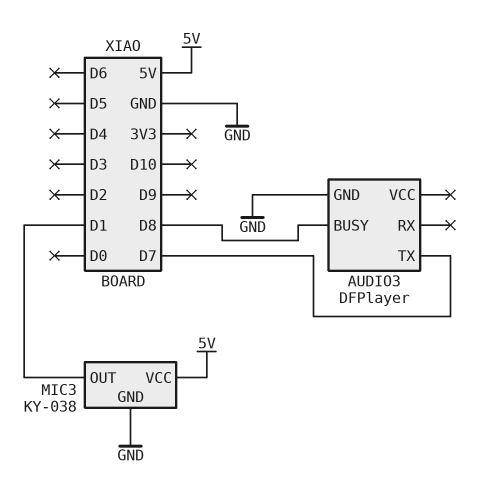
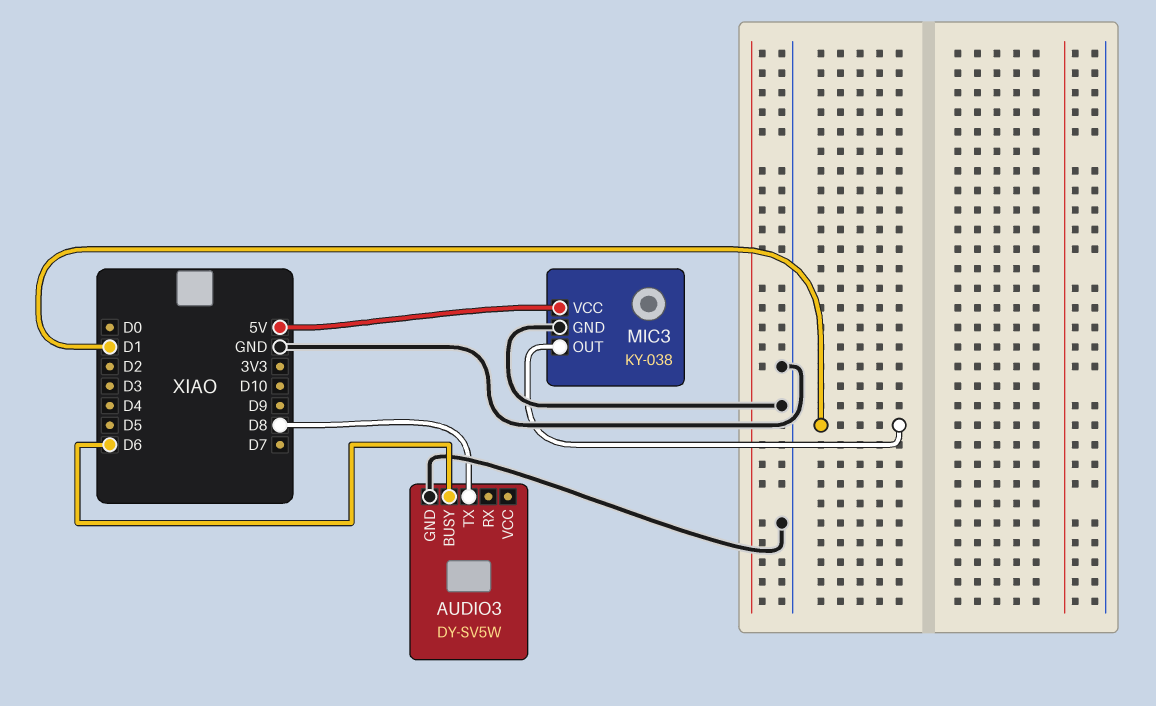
AUDIO3: DFPlayer -> DY-SV5W
AUDIO3 pin BUSY: D8 -> D6
AUDIO3 pin TX: D7 -> D8

